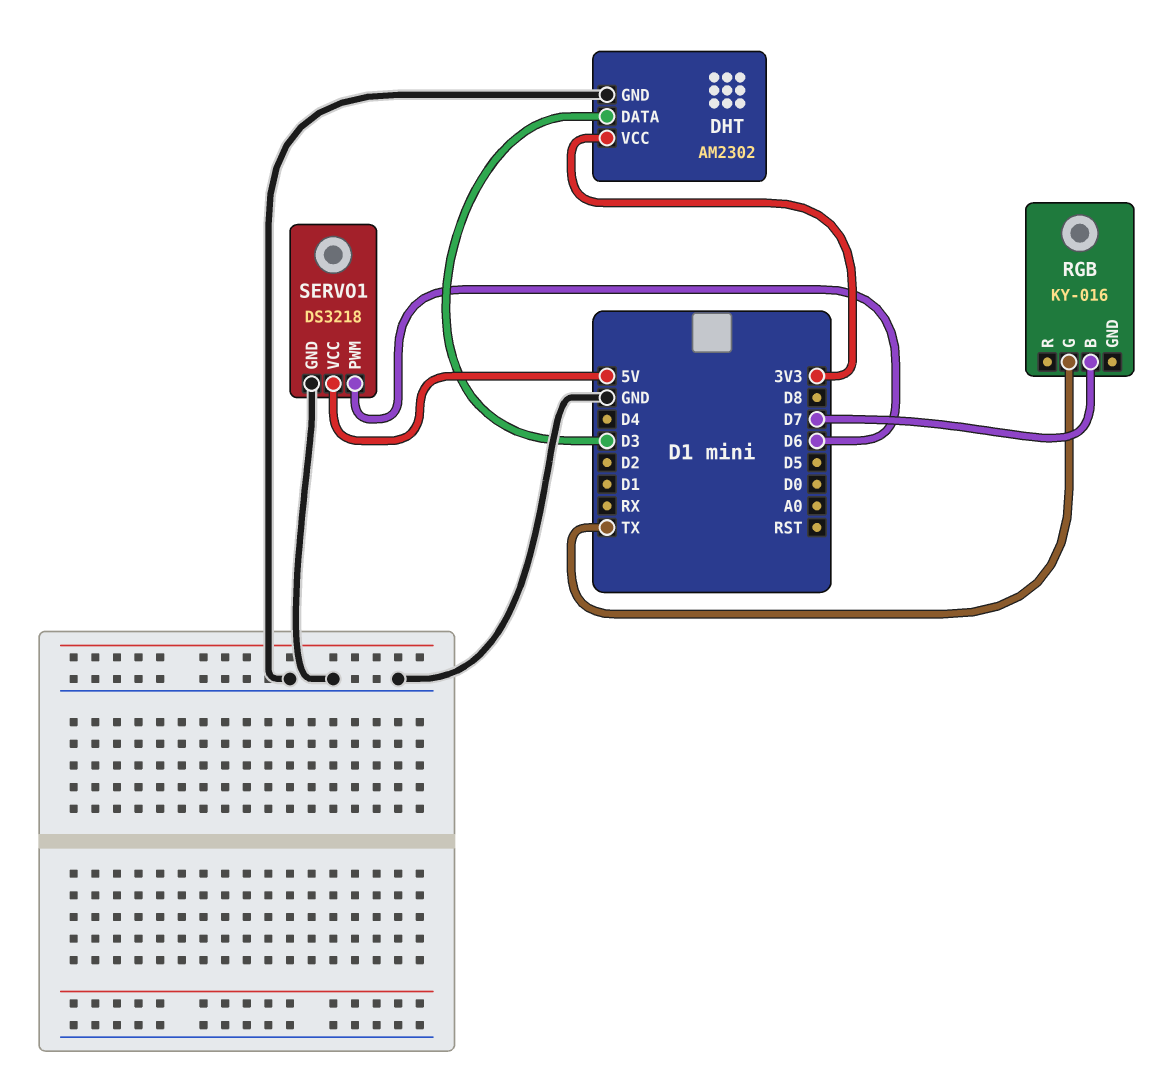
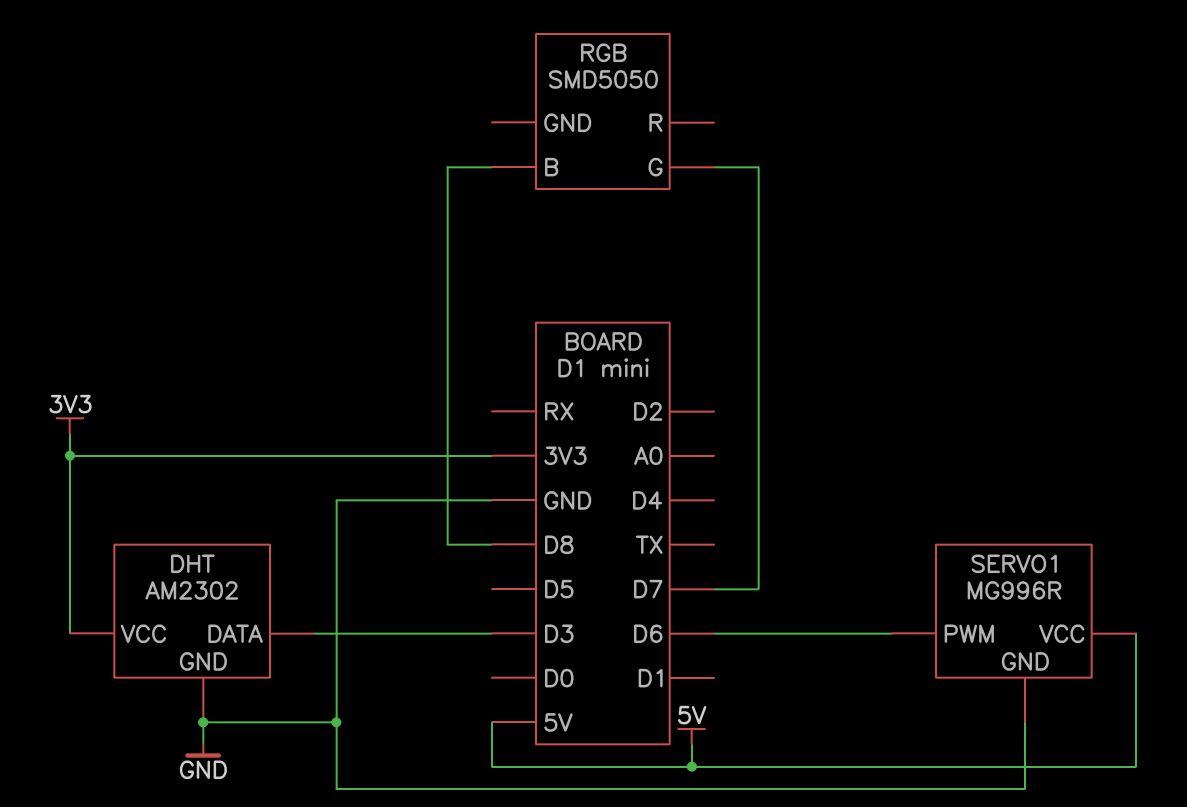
RGB: KY-016 -> SMD5050
RGB pin B: D7 -> D8
RGB pin G: TX -> D7
SERVO1: DS3218 -> MG996R

